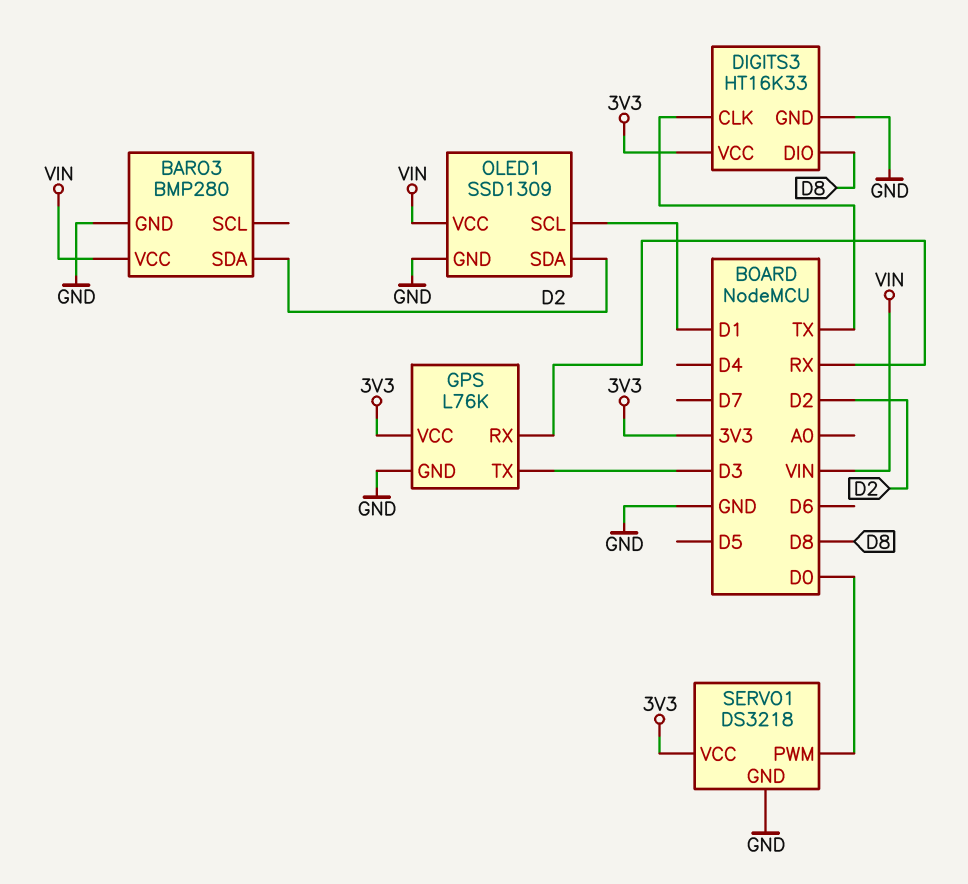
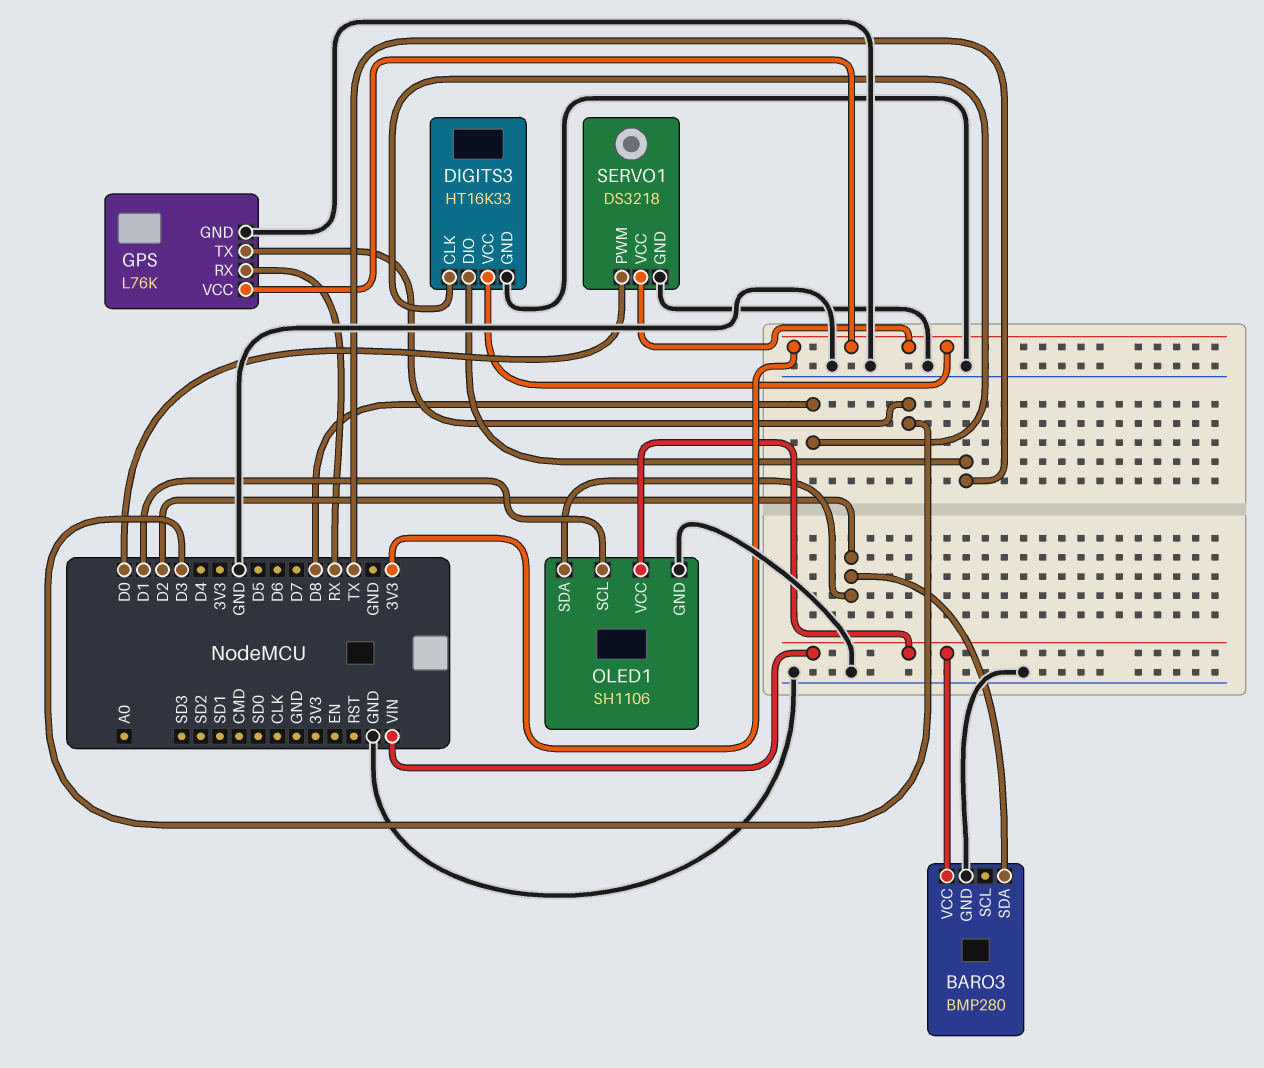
DIGITS3 pin CLK: TX -> D8
DIGITS3 pin DIO: D8 -> TX
OLED1: SSD1309 -> SH1106

